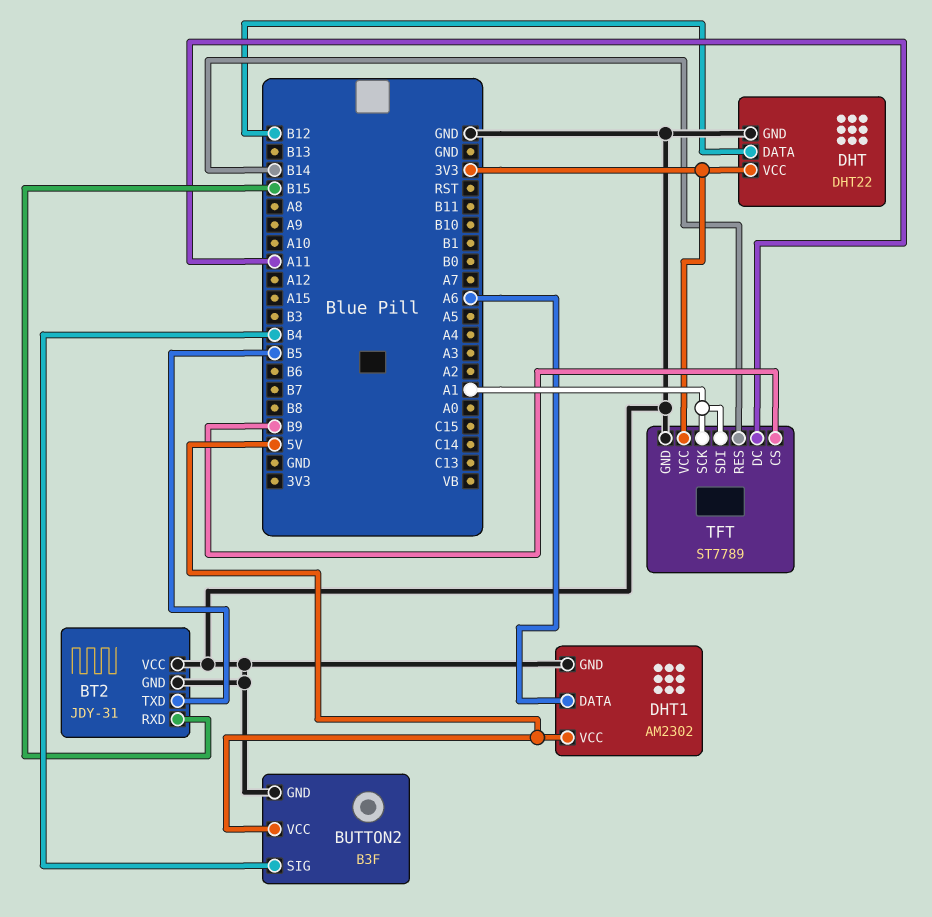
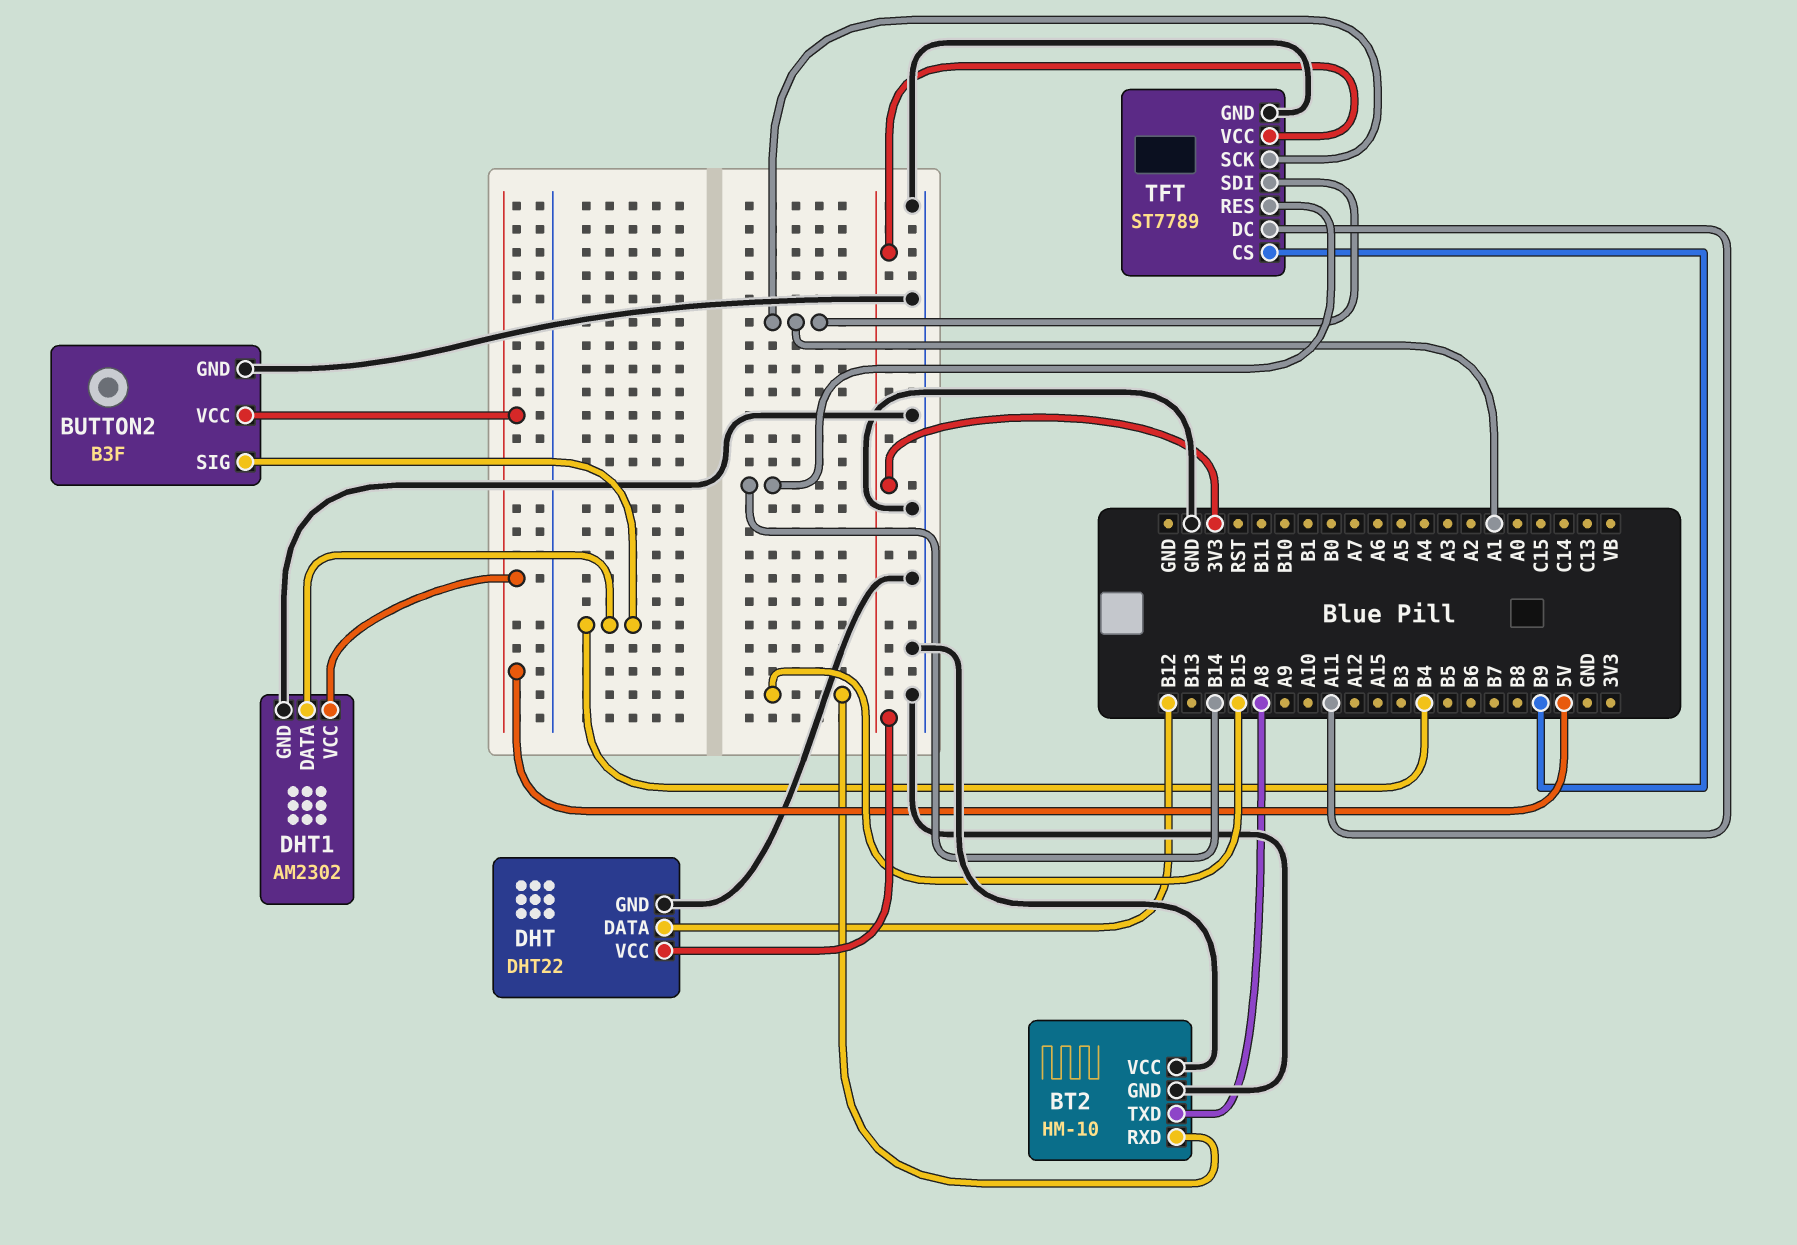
BT2: JDY-31 -> HM-10
BT2 pin TXD: B5 -> A8
DHT1 pin DATA: A6 -> B4

